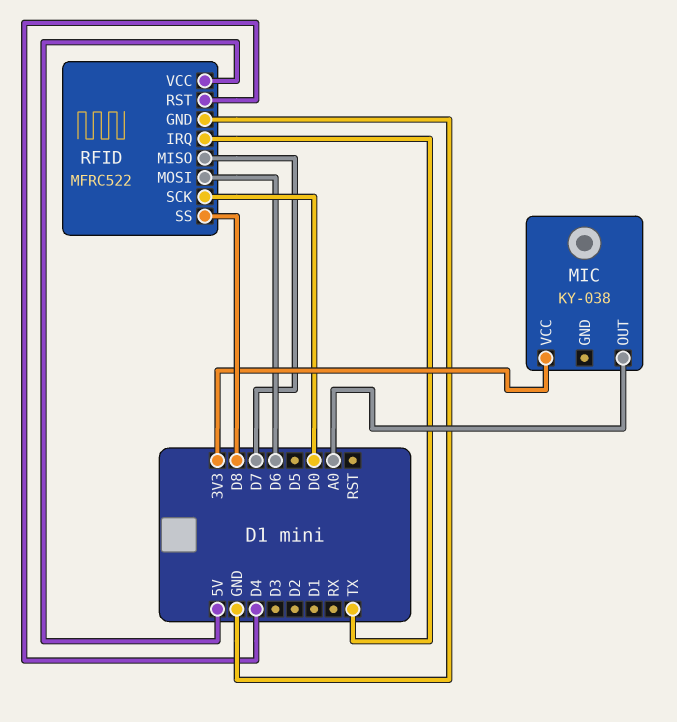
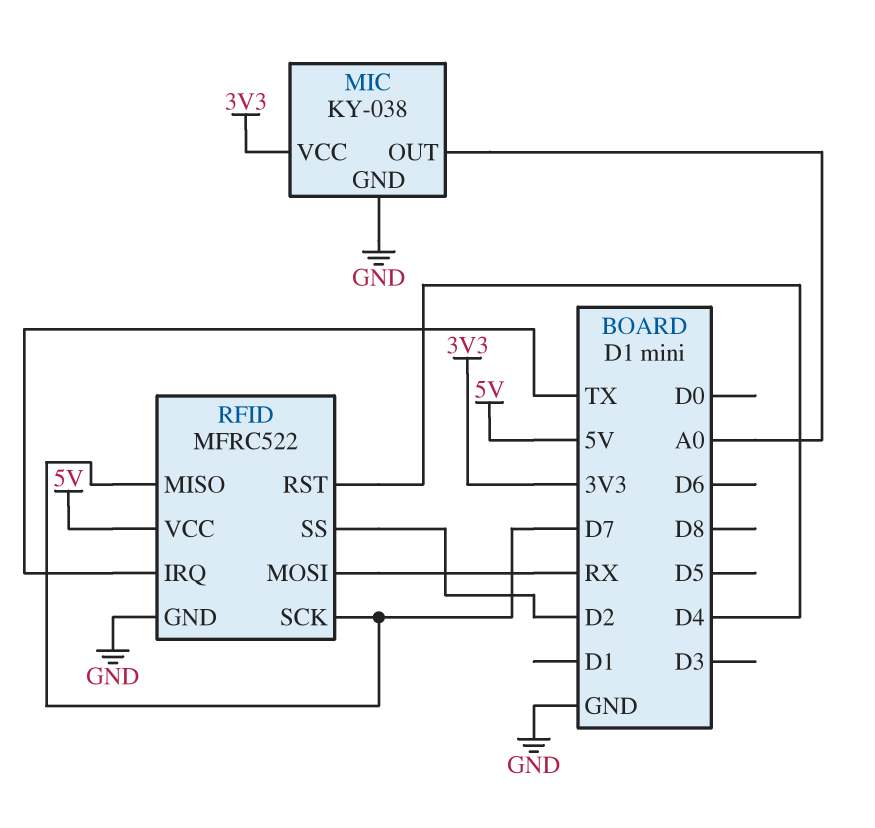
MIC pin GND: none -> GND
RFID pin MOSI: D6 -> RX
RFID pin SCK: D0 -> D7
RFID pin SS: D8 -> D2

